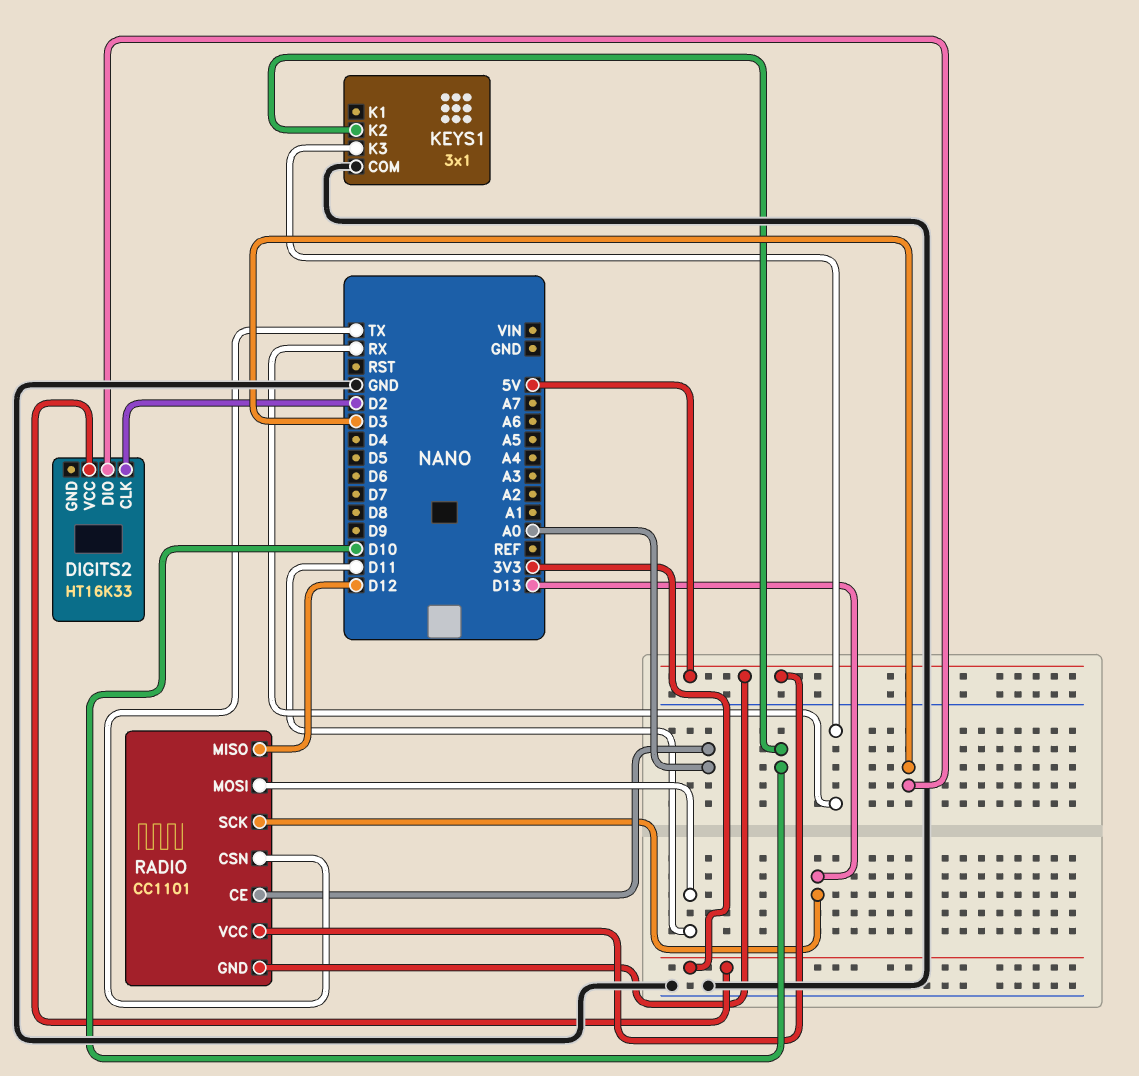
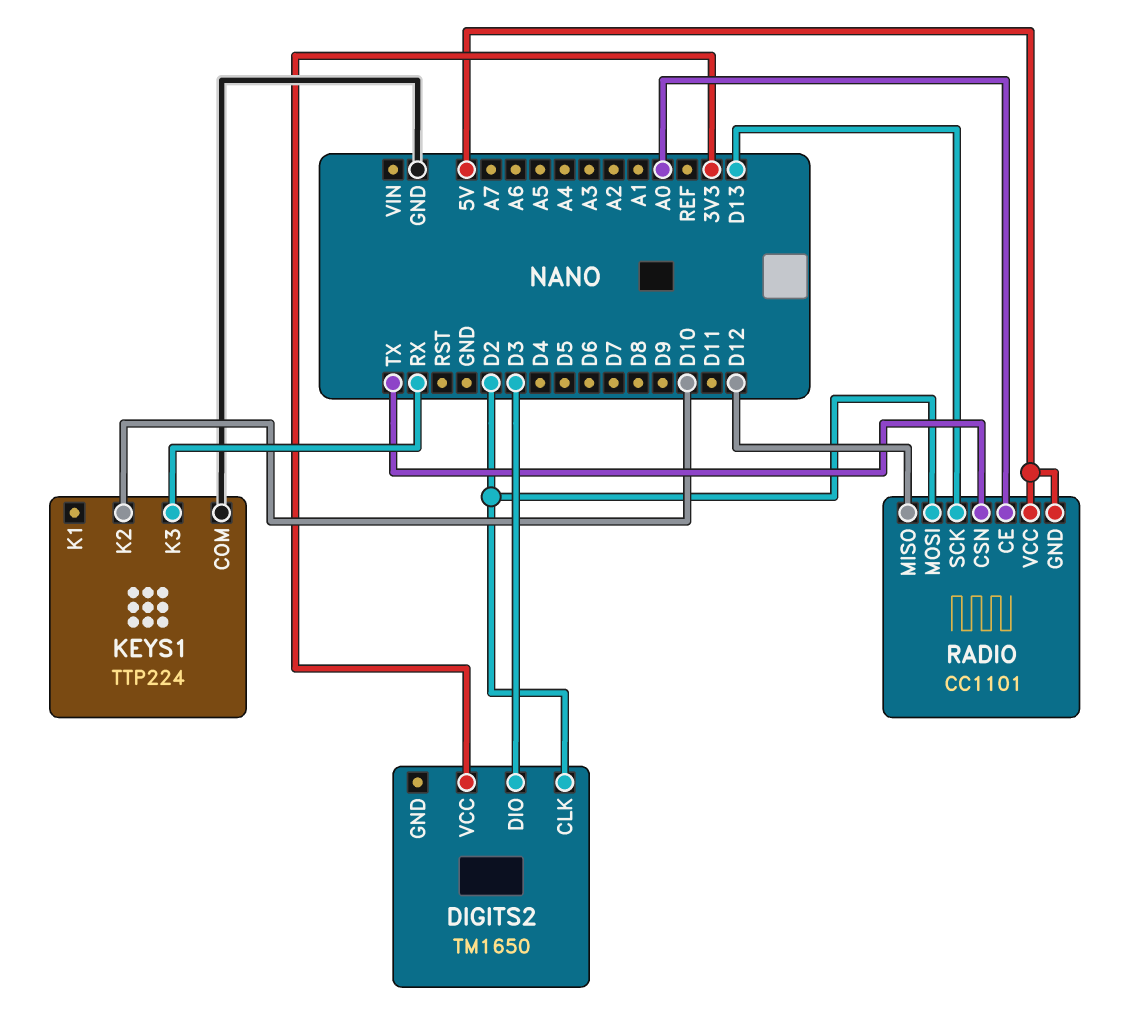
DIGITS2: HT16K33 -> TM1650
KEYS1: 3x1 -> TTP224
RADIO pin MOSI: D11 -> D2

